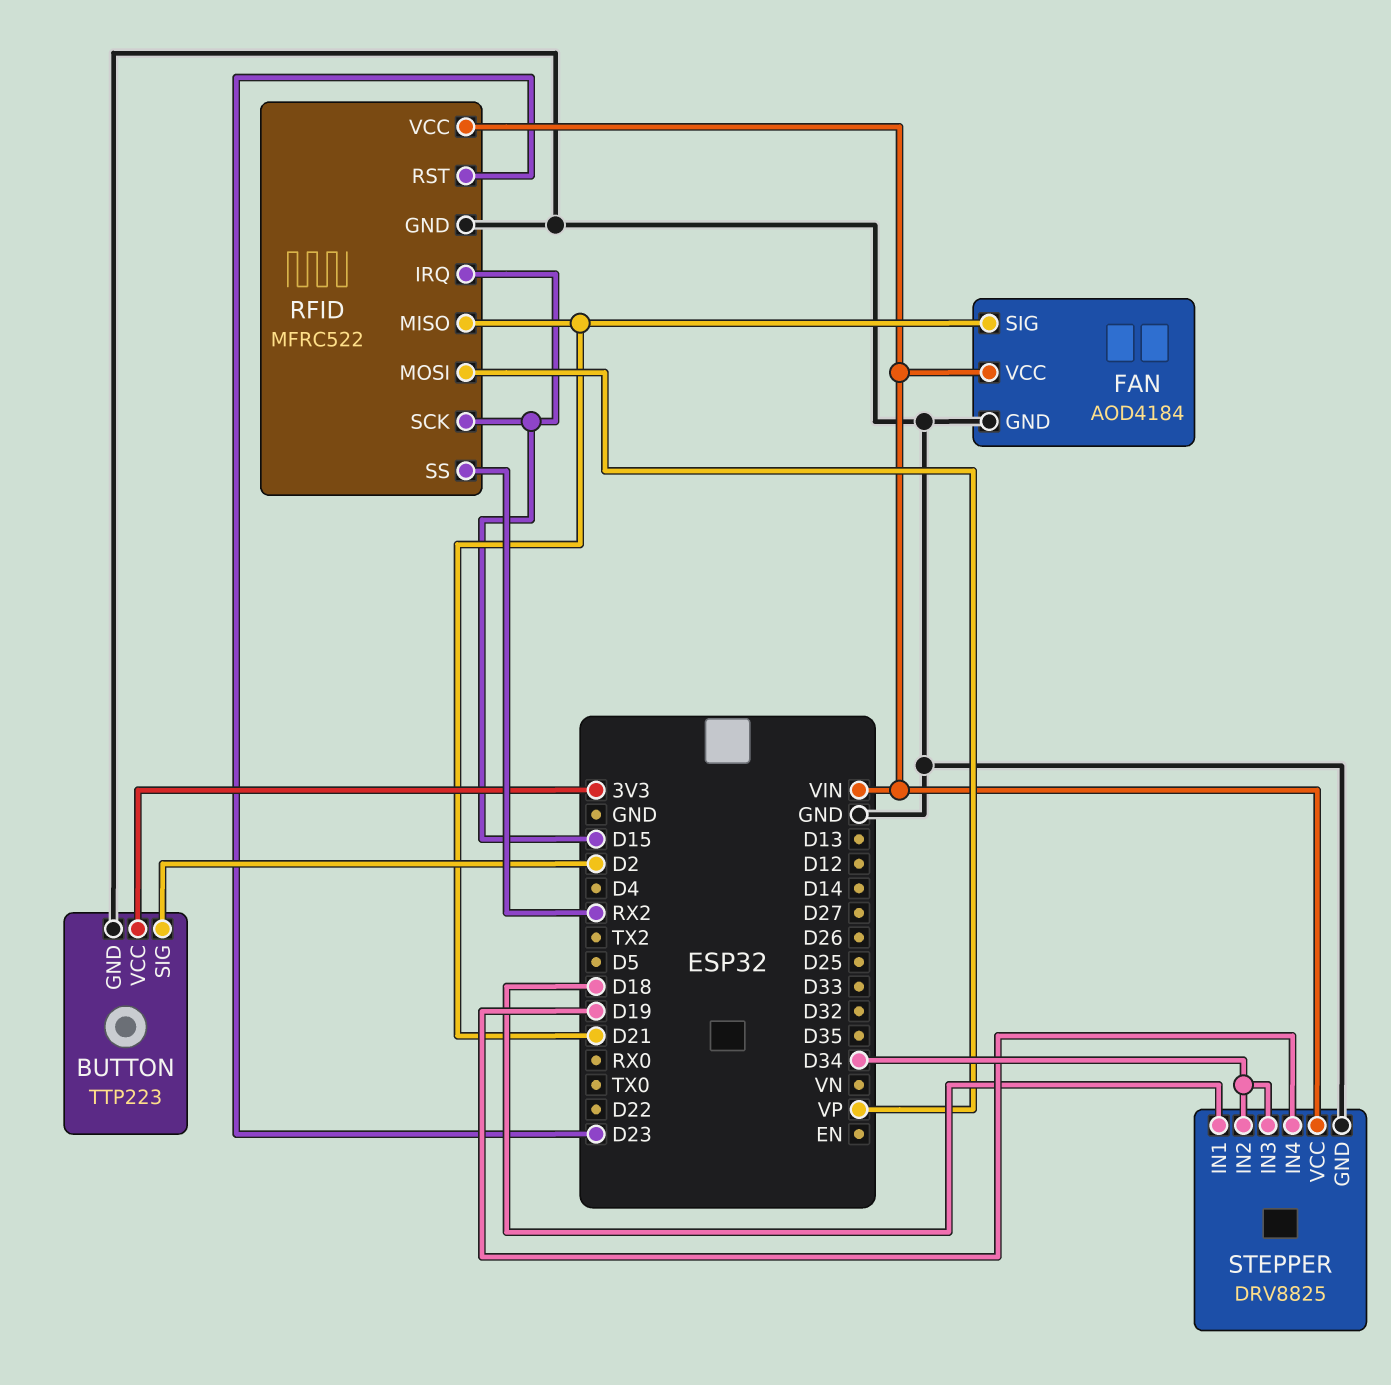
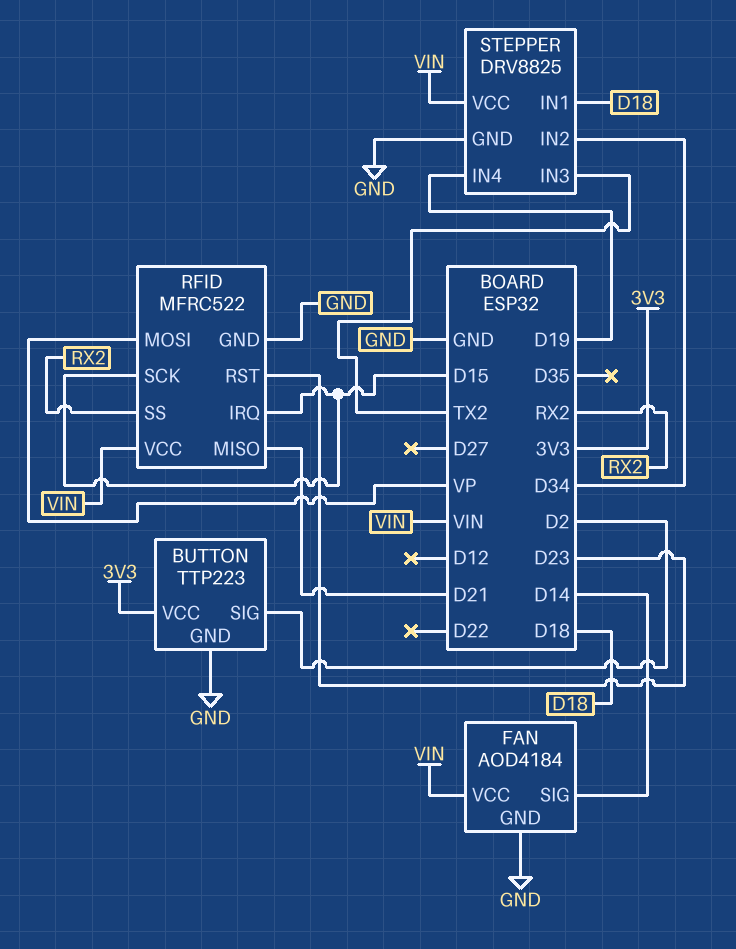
FAN pin SIG: D21 -> D14
STEPPER pin IN3: D34 -> TX2

